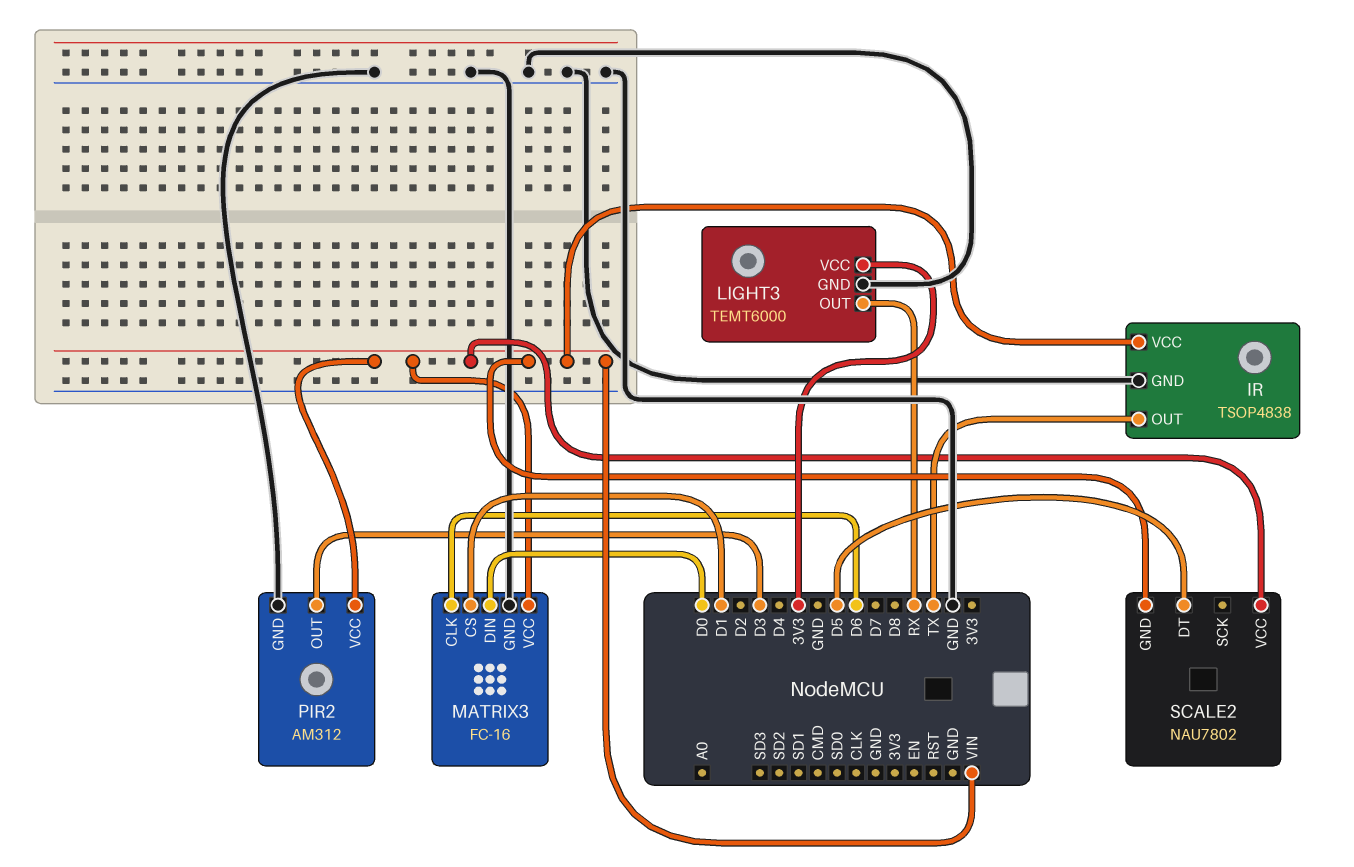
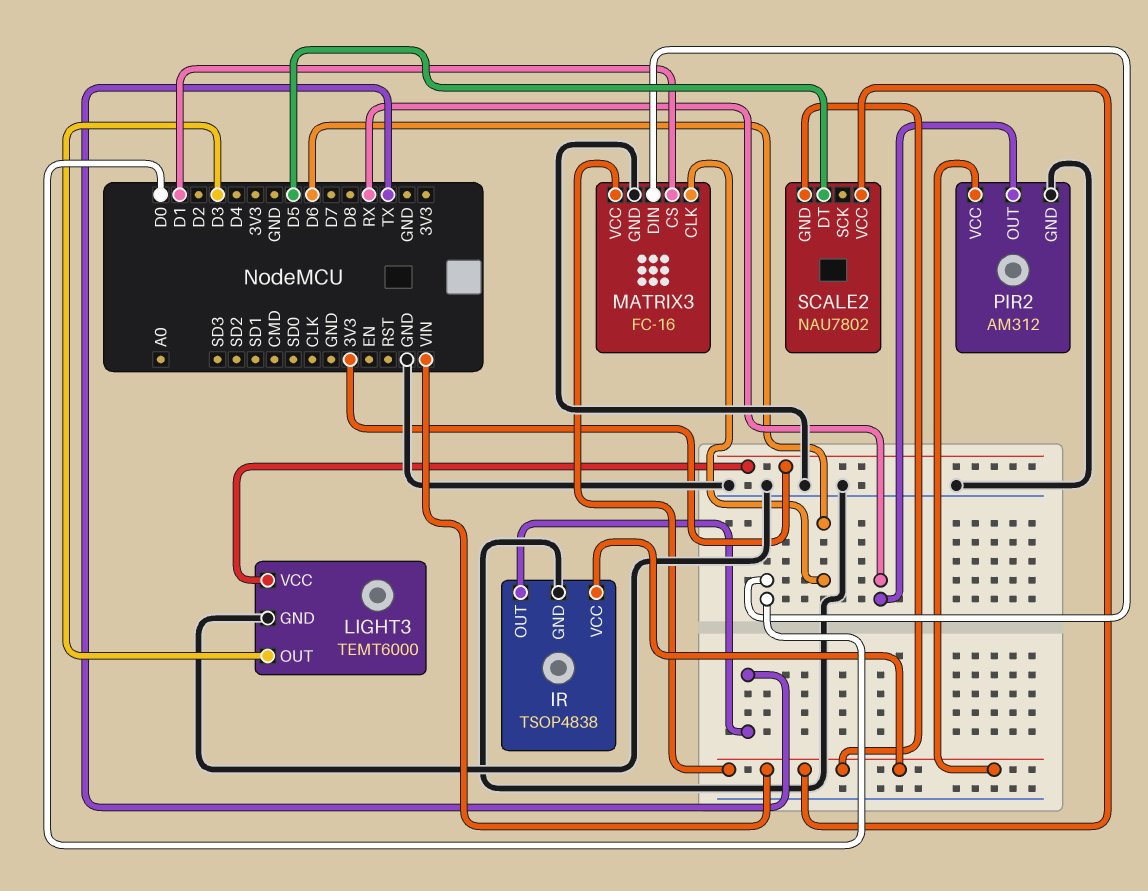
LIGHT3 pin OUT: RX -> D3
PIR2 pin OUT: D3 -> RX

